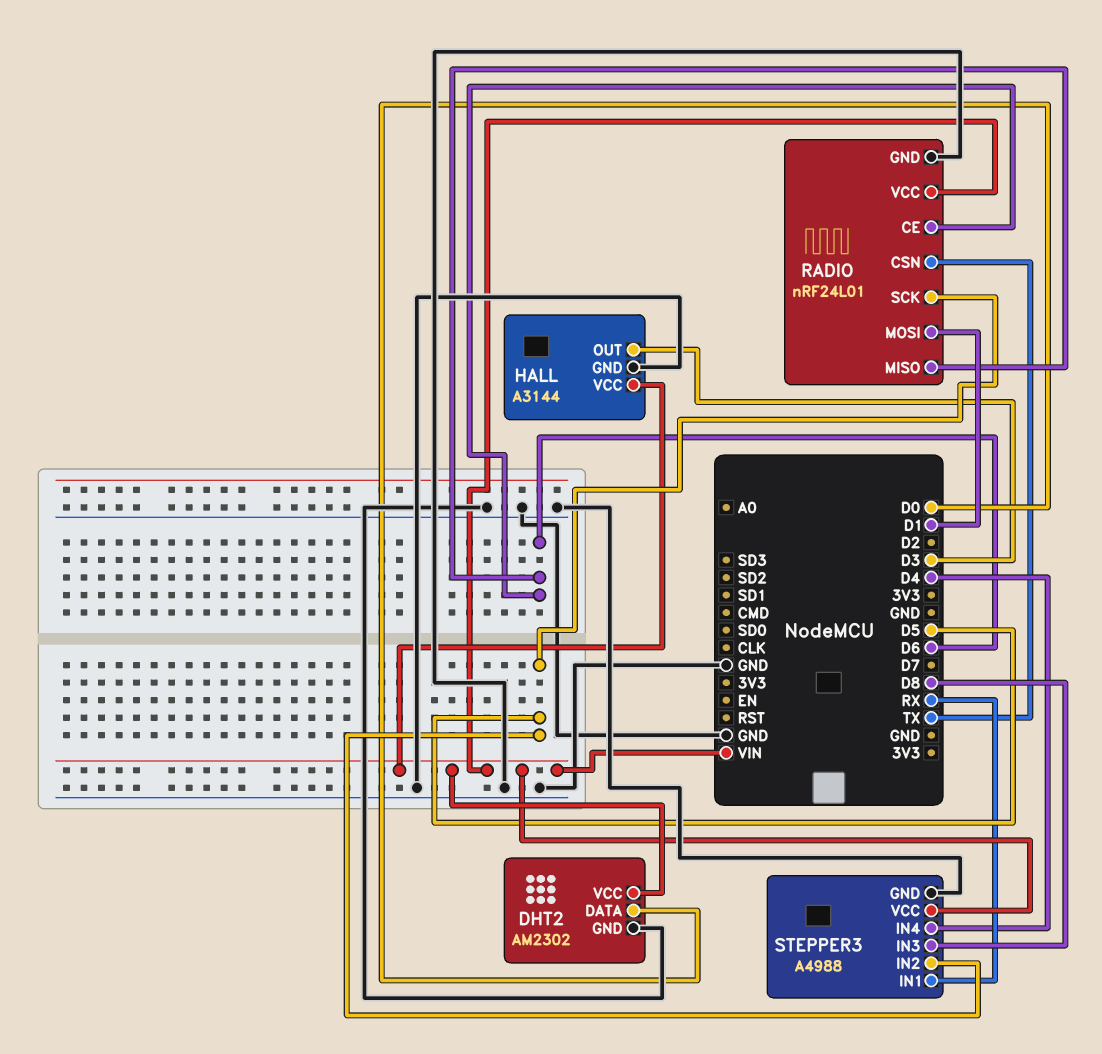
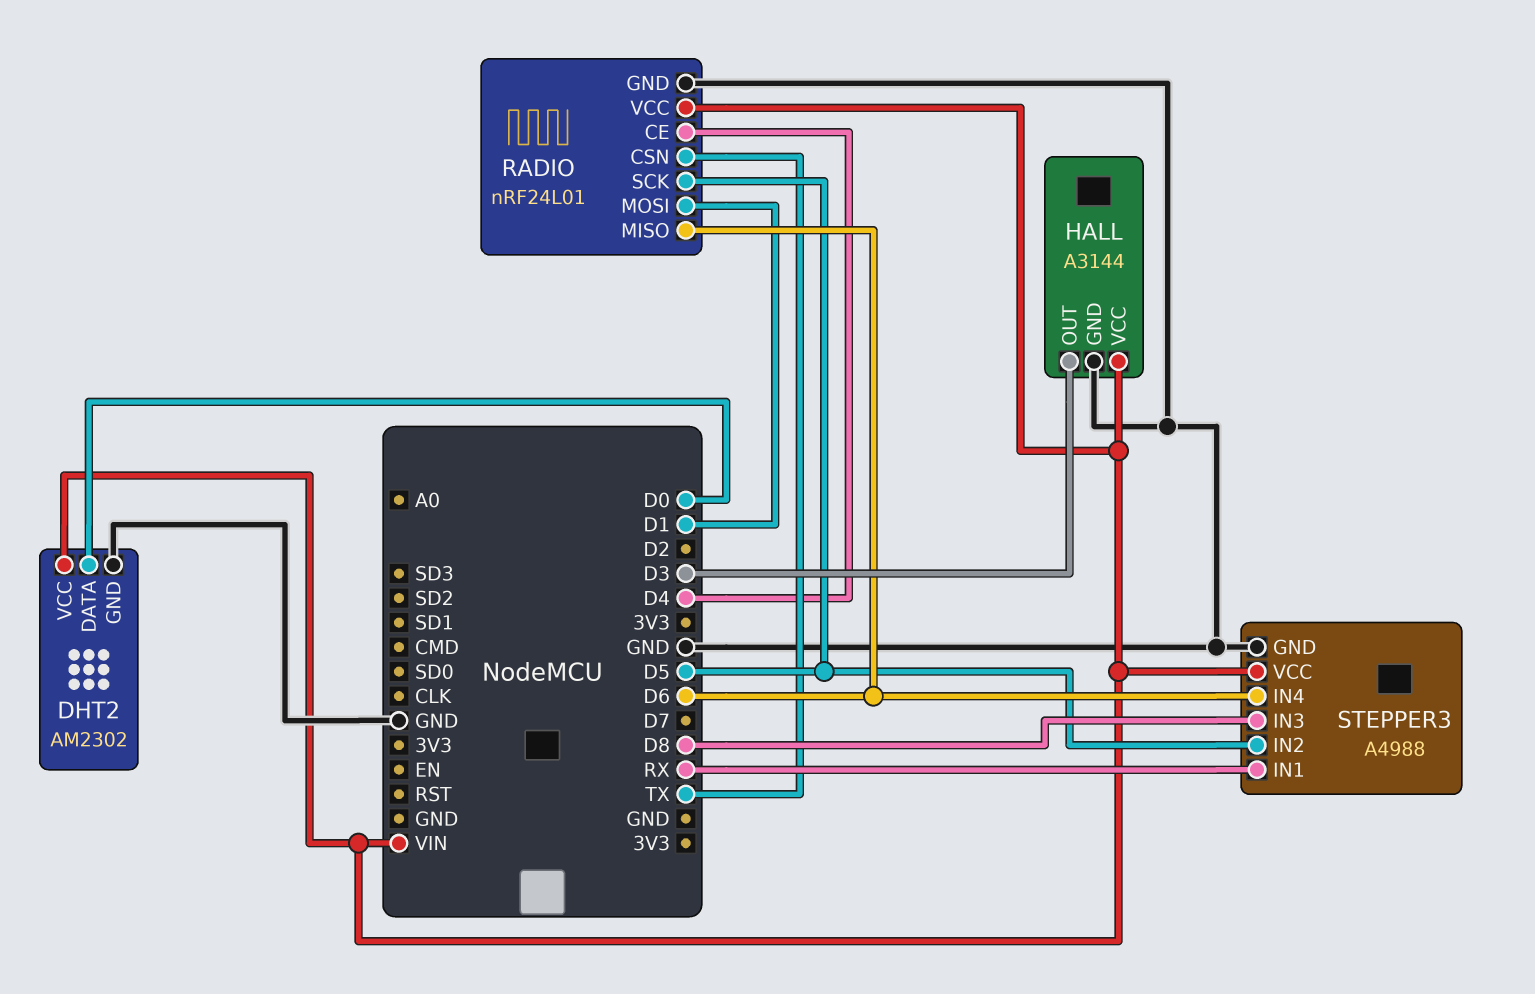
RADIO pin CE: D6 -> D4
STEPPER3 pin IN4: D4 -> D6

